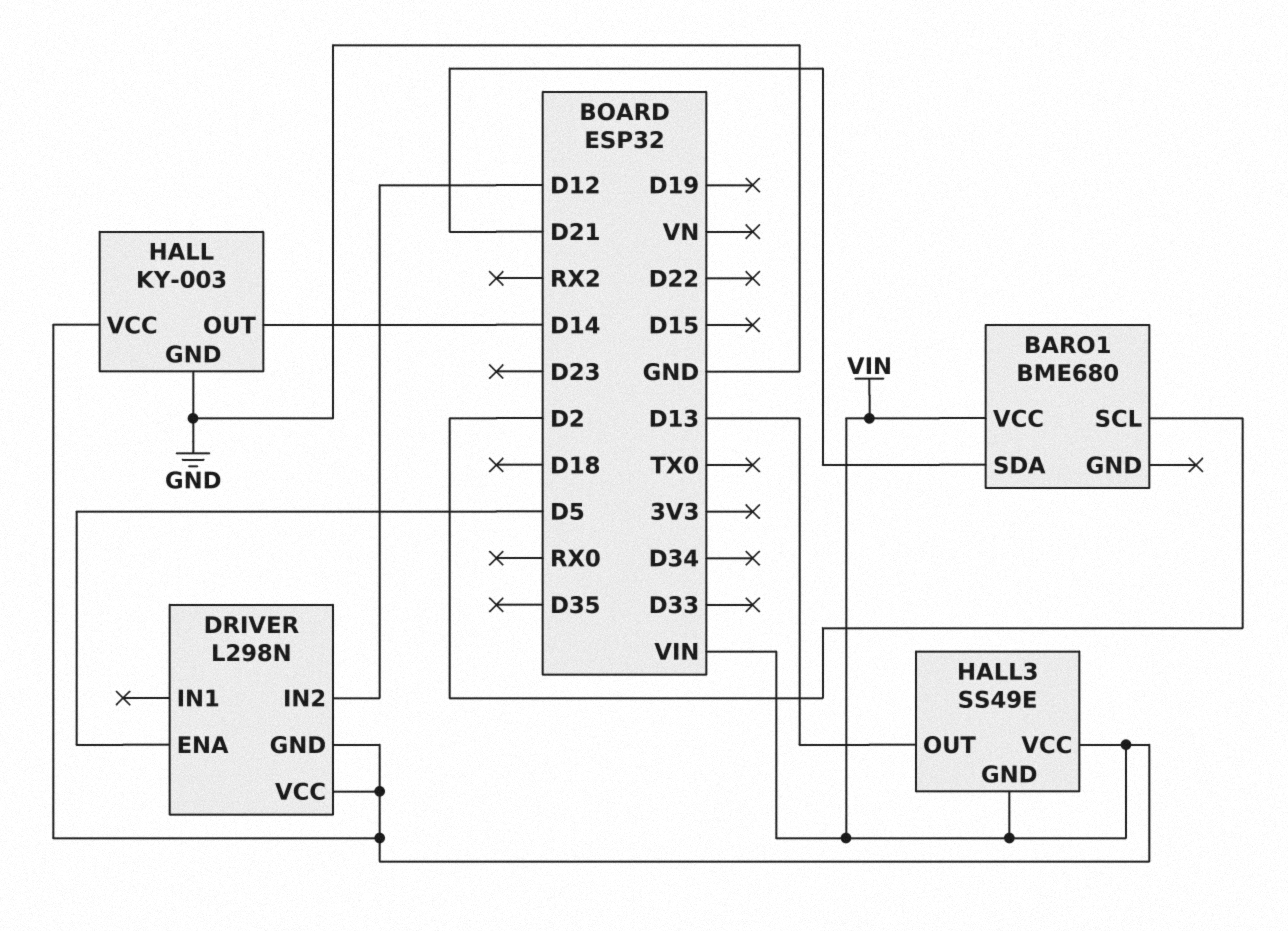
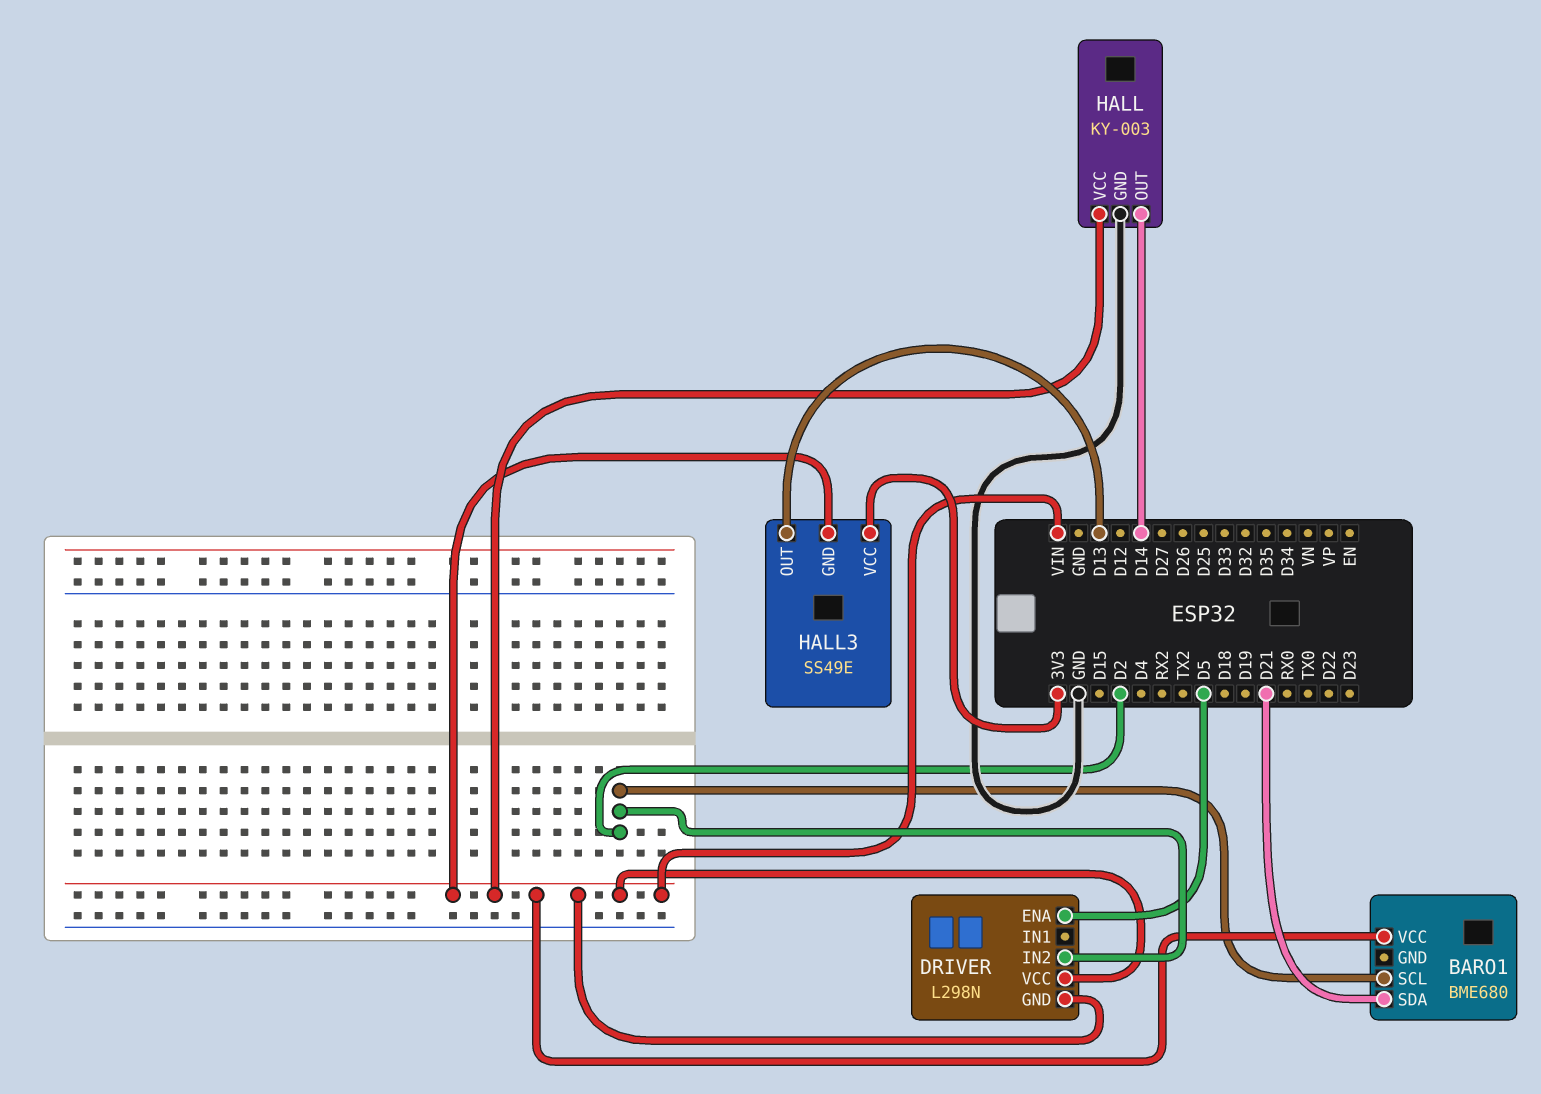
DRIVER pin IN2: D12 -> D2
HALL3 pin VCC: VIN -> 3V3

